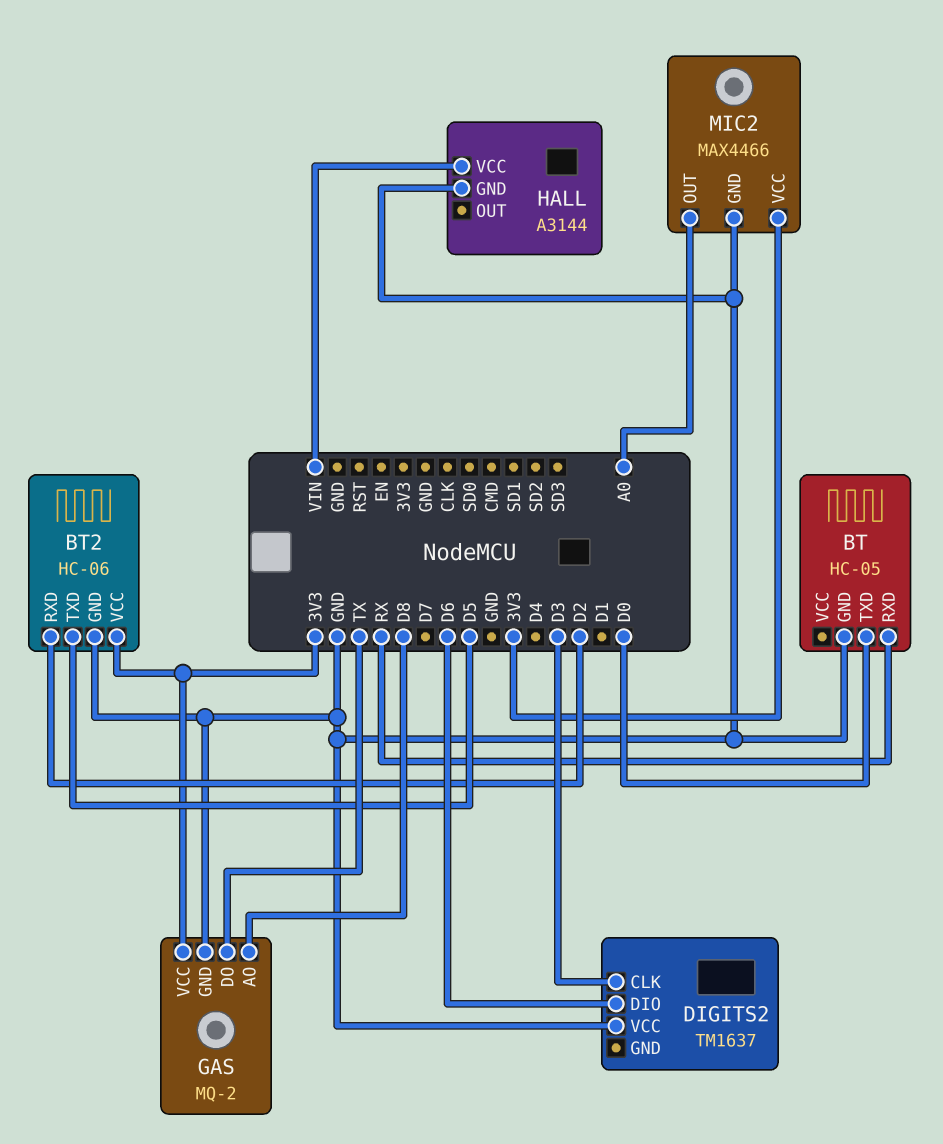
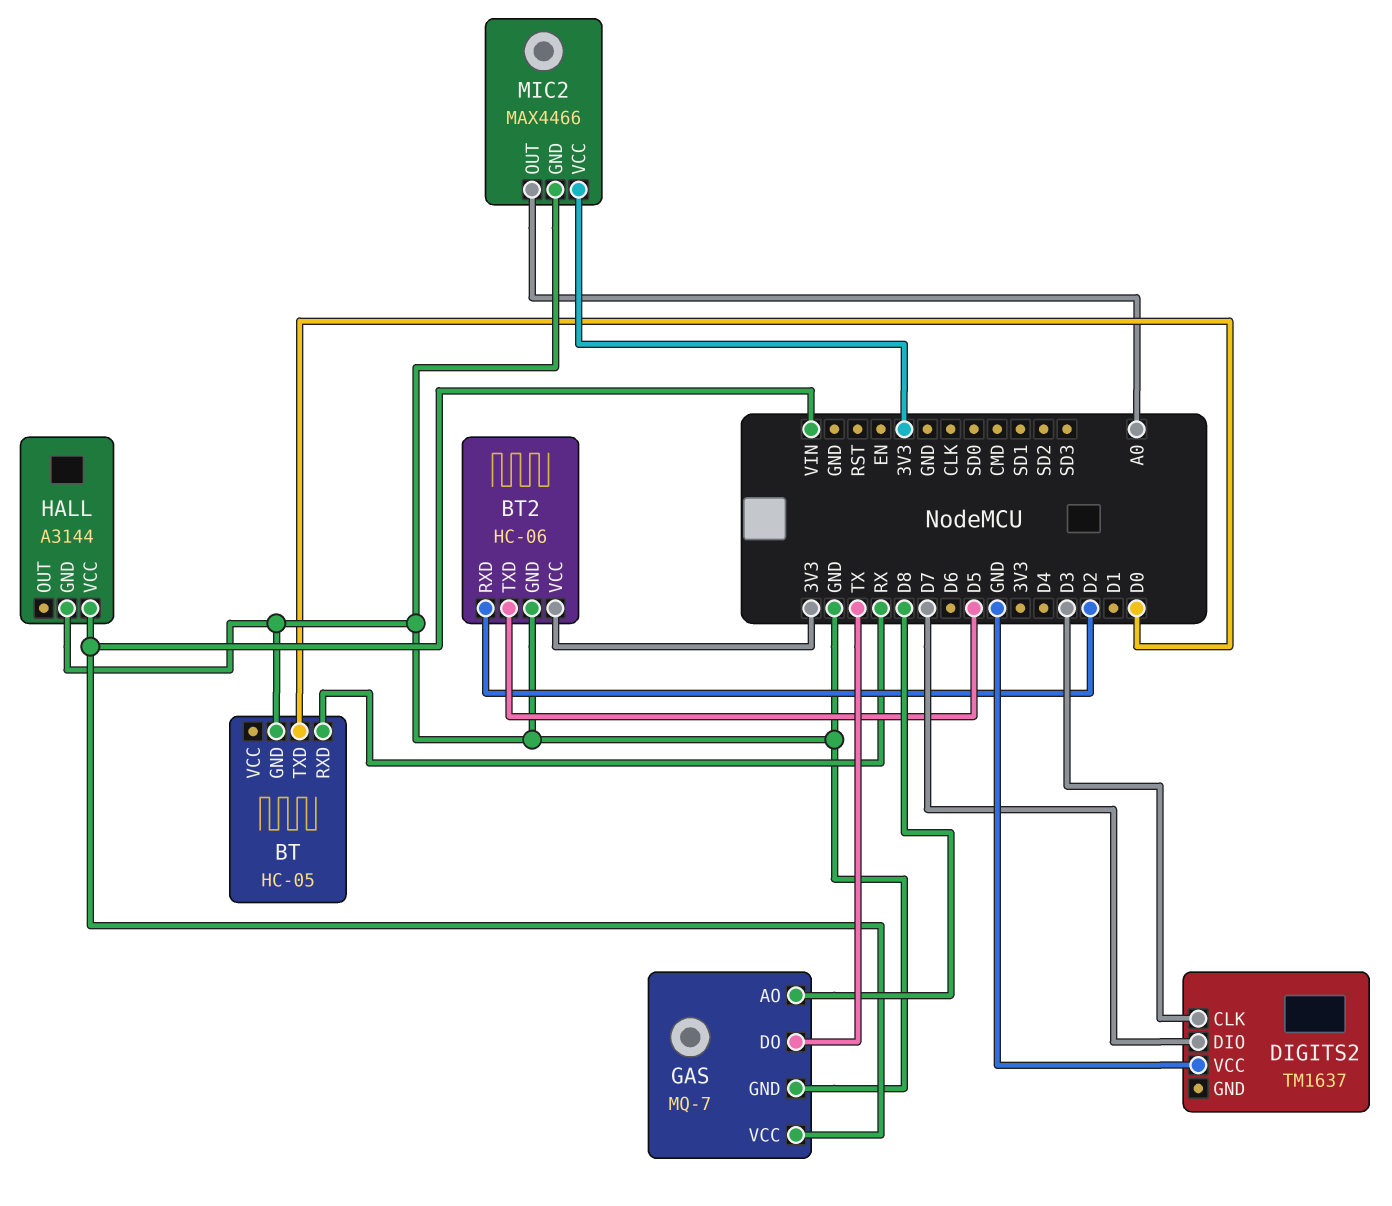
DIGITS2 pin DIO: D6 -> D7
GAS: MQ-2 -> MQ-7
GAS pin VCC: 3V3 -> VIN

